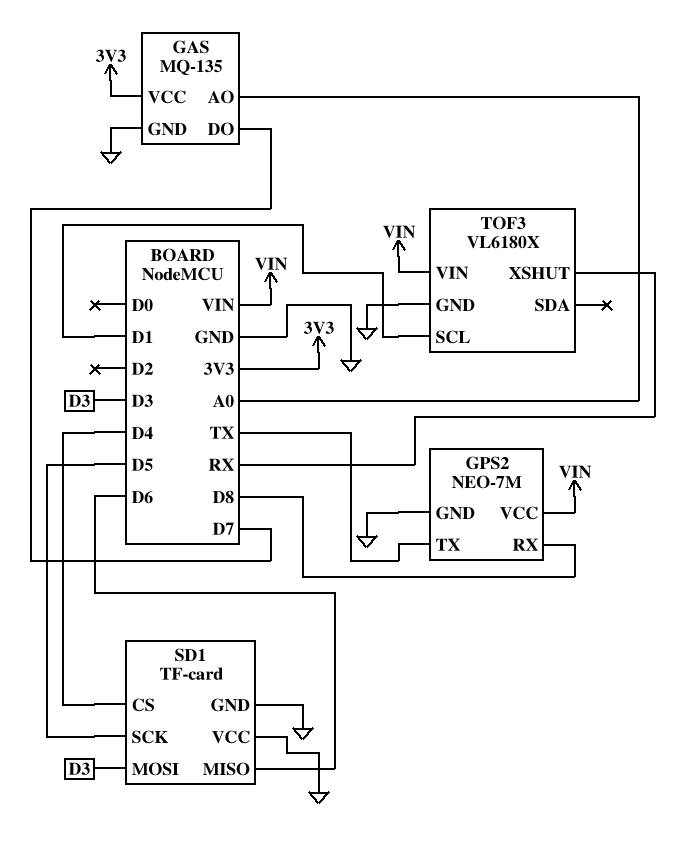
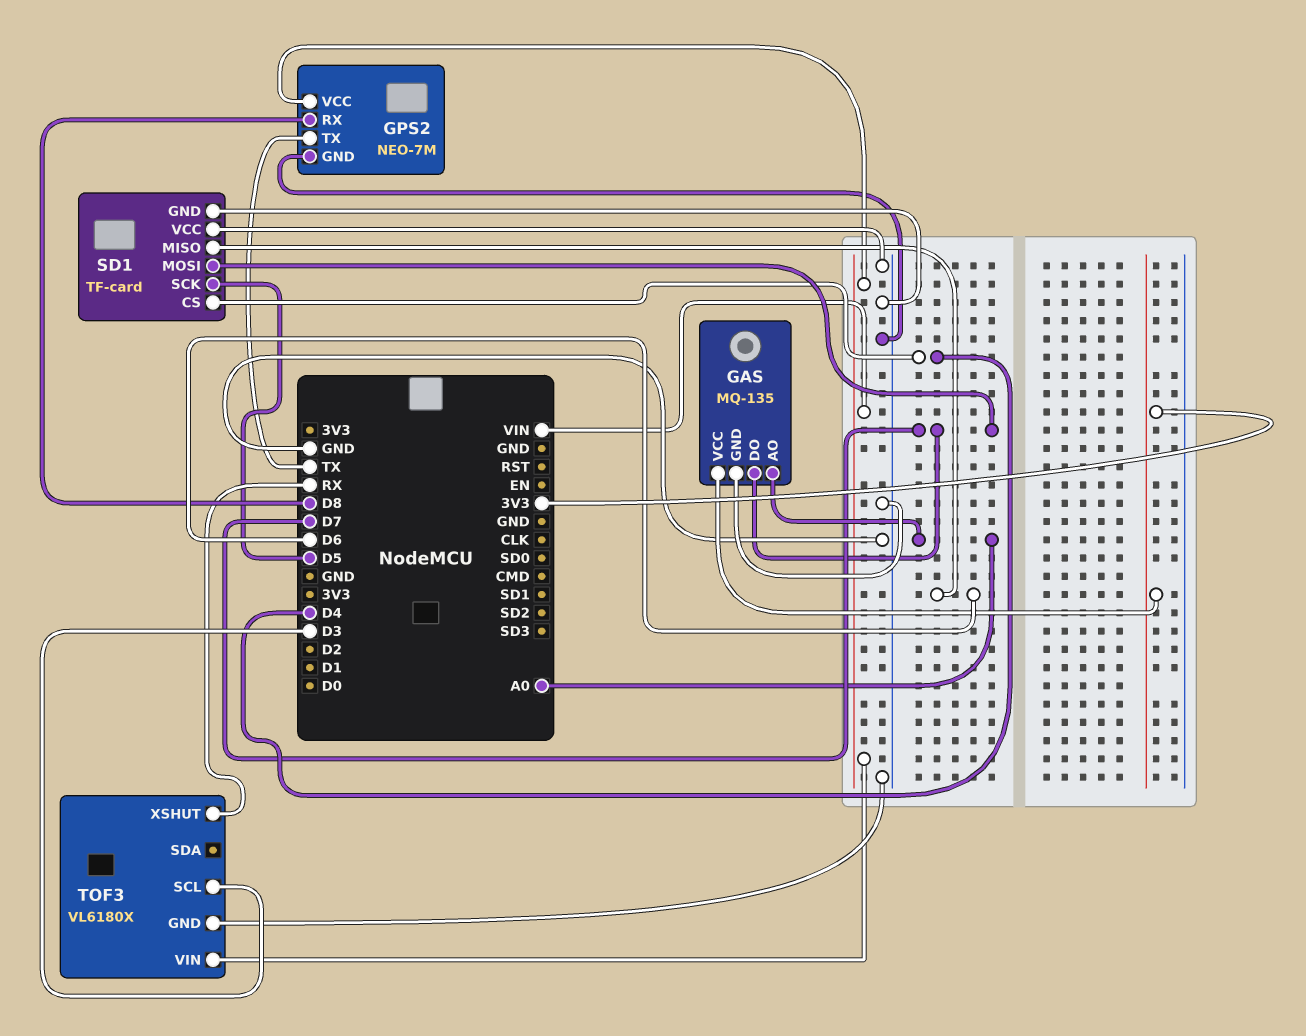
SD1 pin MOSI: D3 -> D7
TOF3 pin SCL: D1 -> D3

